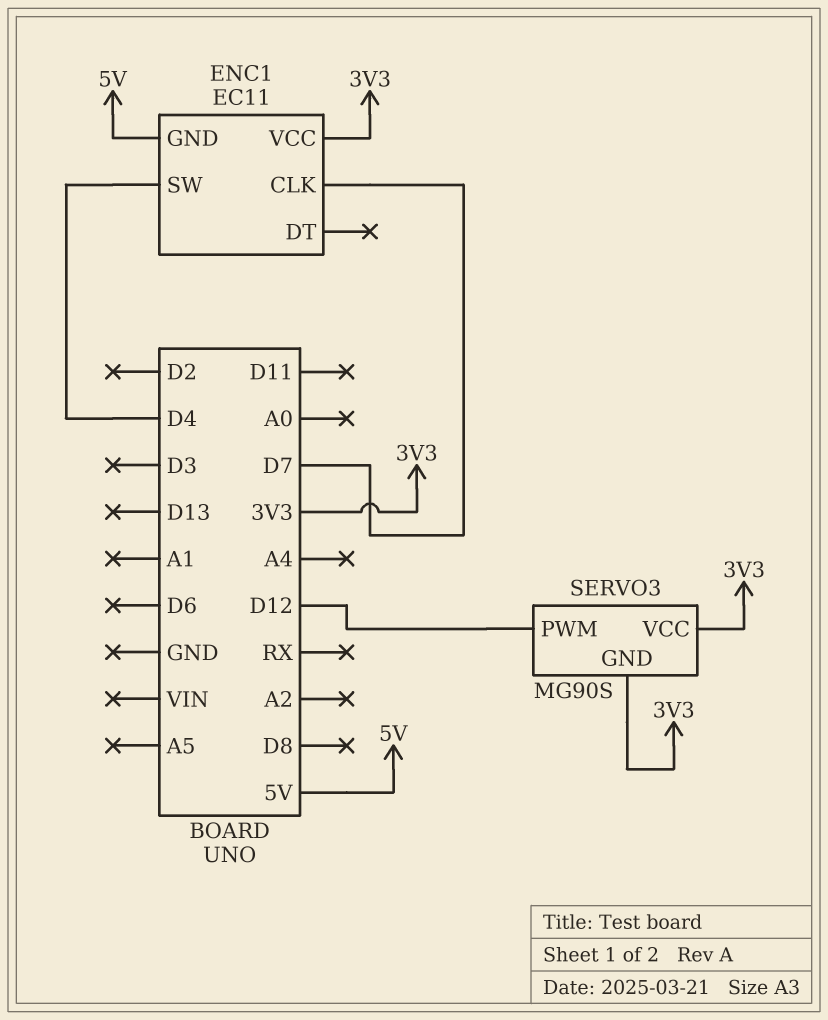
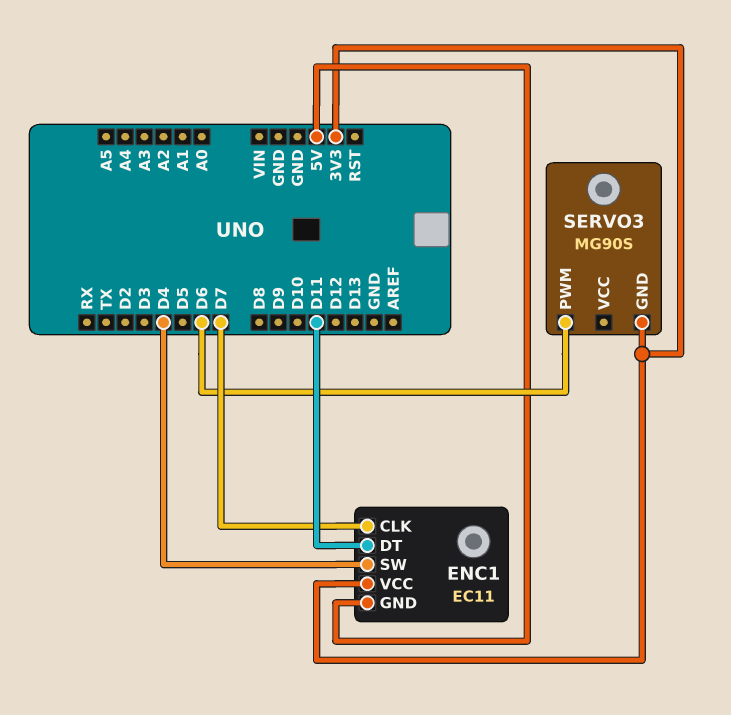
ENC1 pin DT: none -> D11
SERVO3 pin PWM: D12 -> D6
SERVO3 pin VCC: 3V3 -> none

